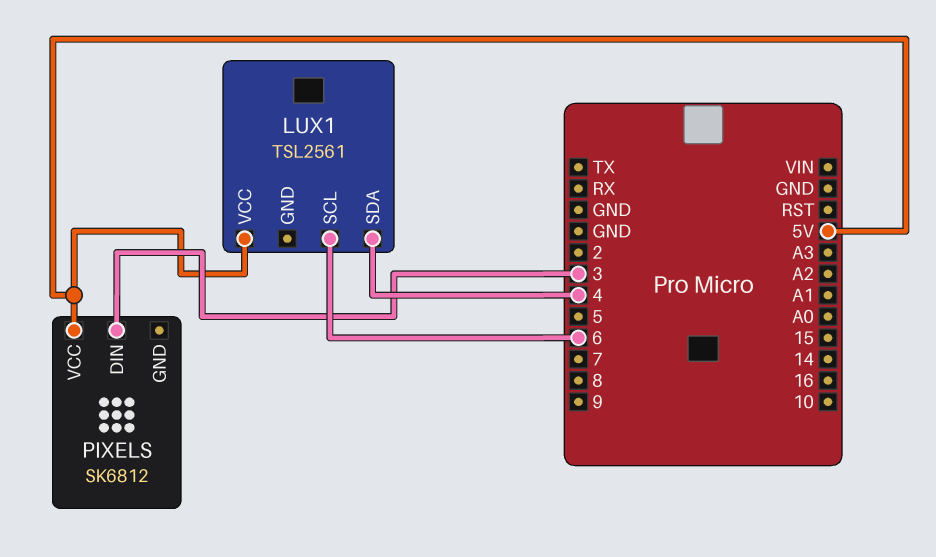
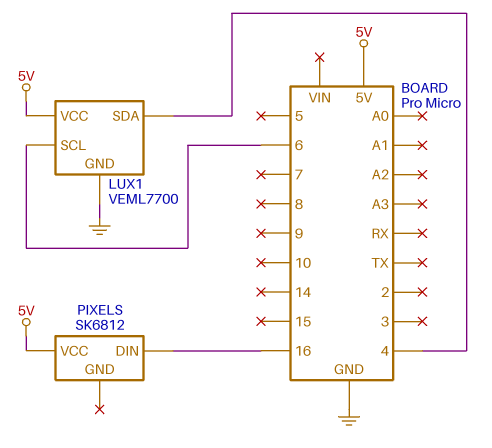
LUX1: TSL2561 -> VEML7700
LUX1 pin GND: none -> GND
PIXELS pin DIN: 3 -> 16

